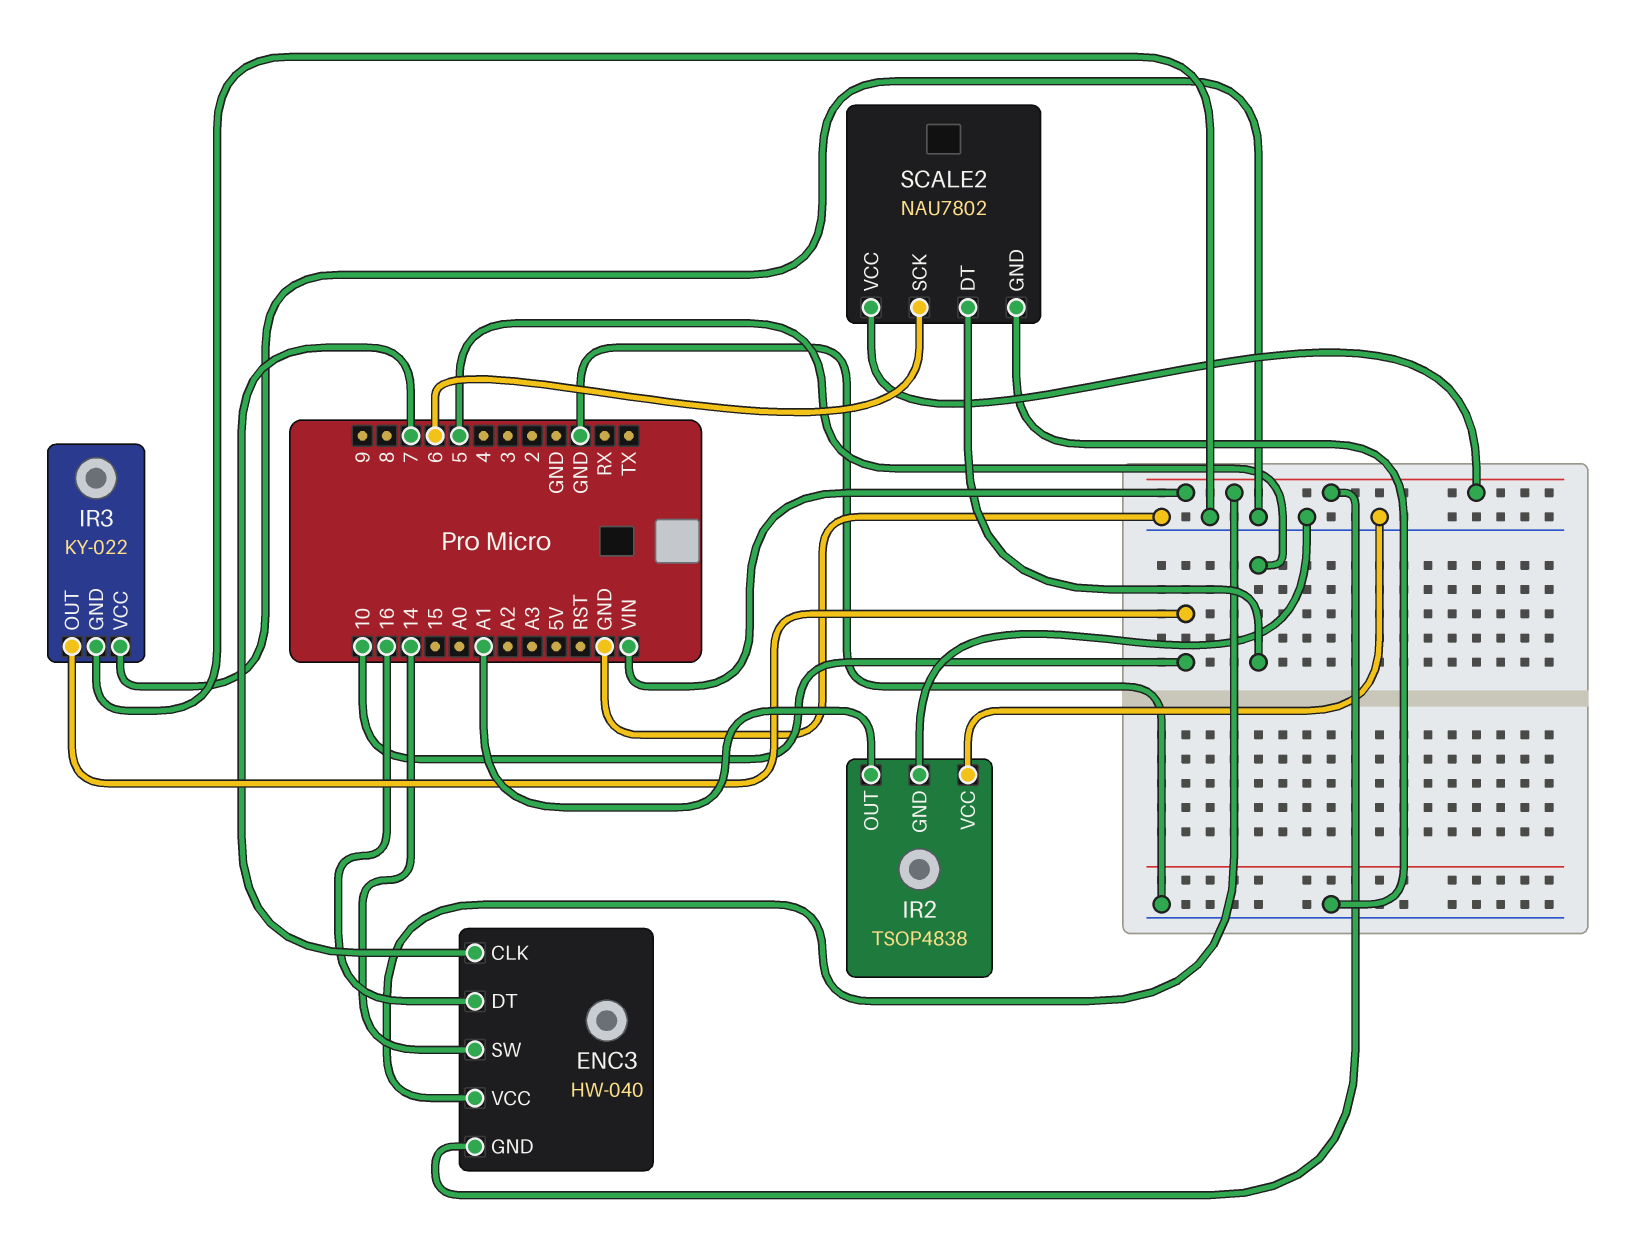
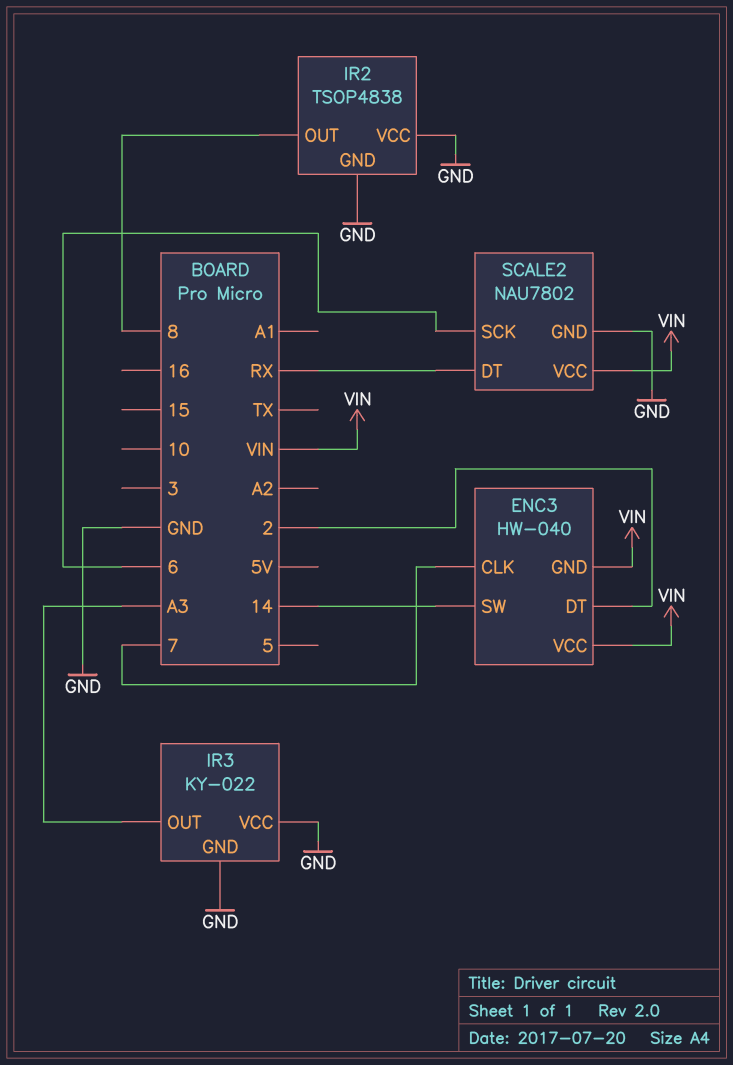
ENC3 pin DT: 16 -> 2
IR2 pin OUT: A1 -> 8
IR3 pin OUT: 10 -> A3
SCALE2 pin DT: 5 -> RX

